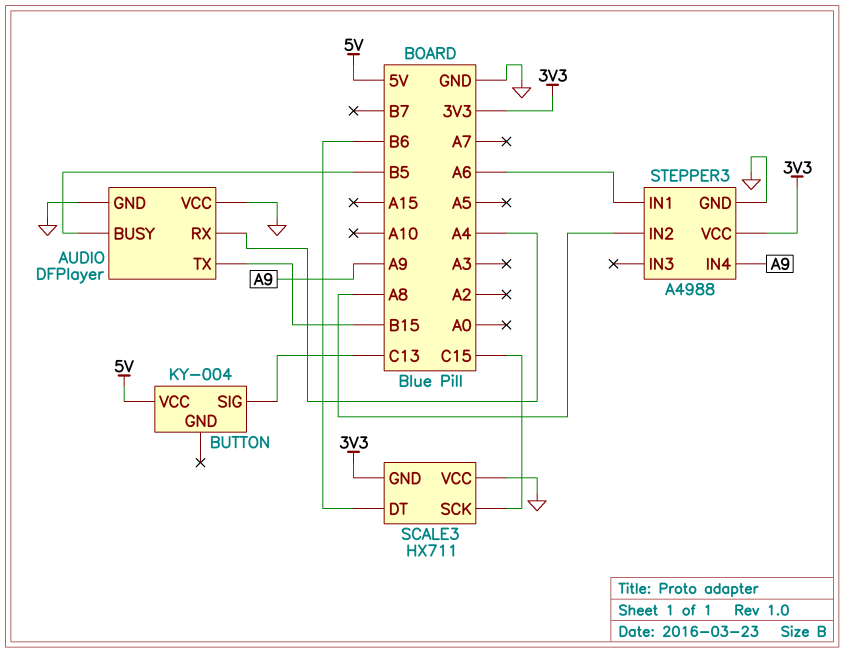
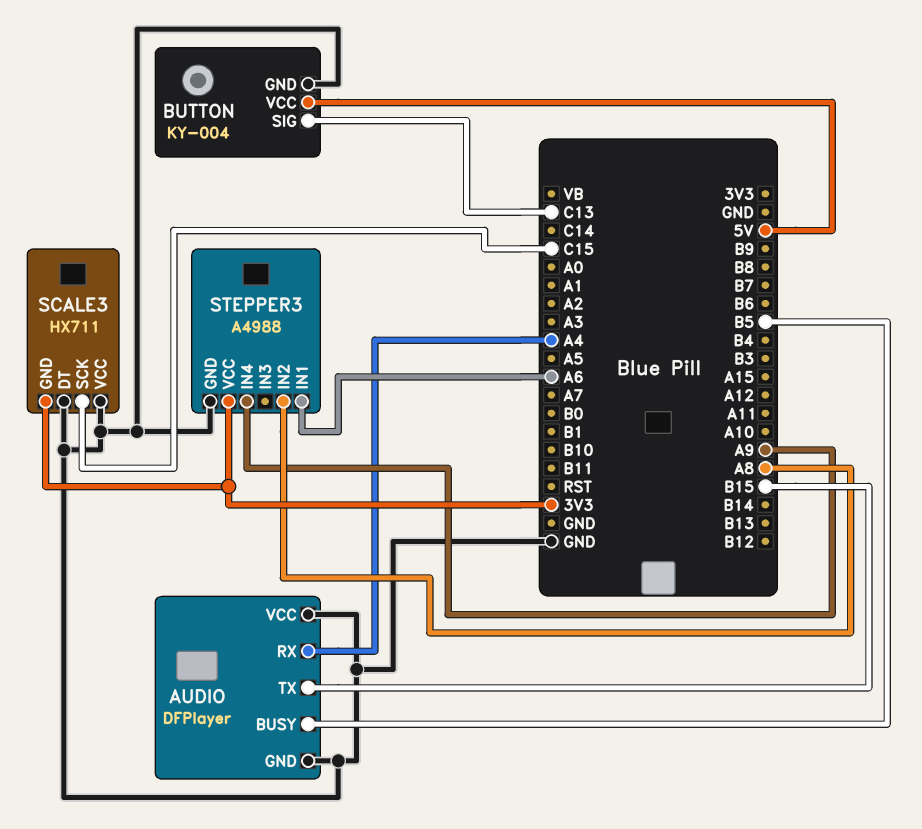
BUTTON pin GND: none -> GND
SCALE3 pin DT: B6 -> GND

